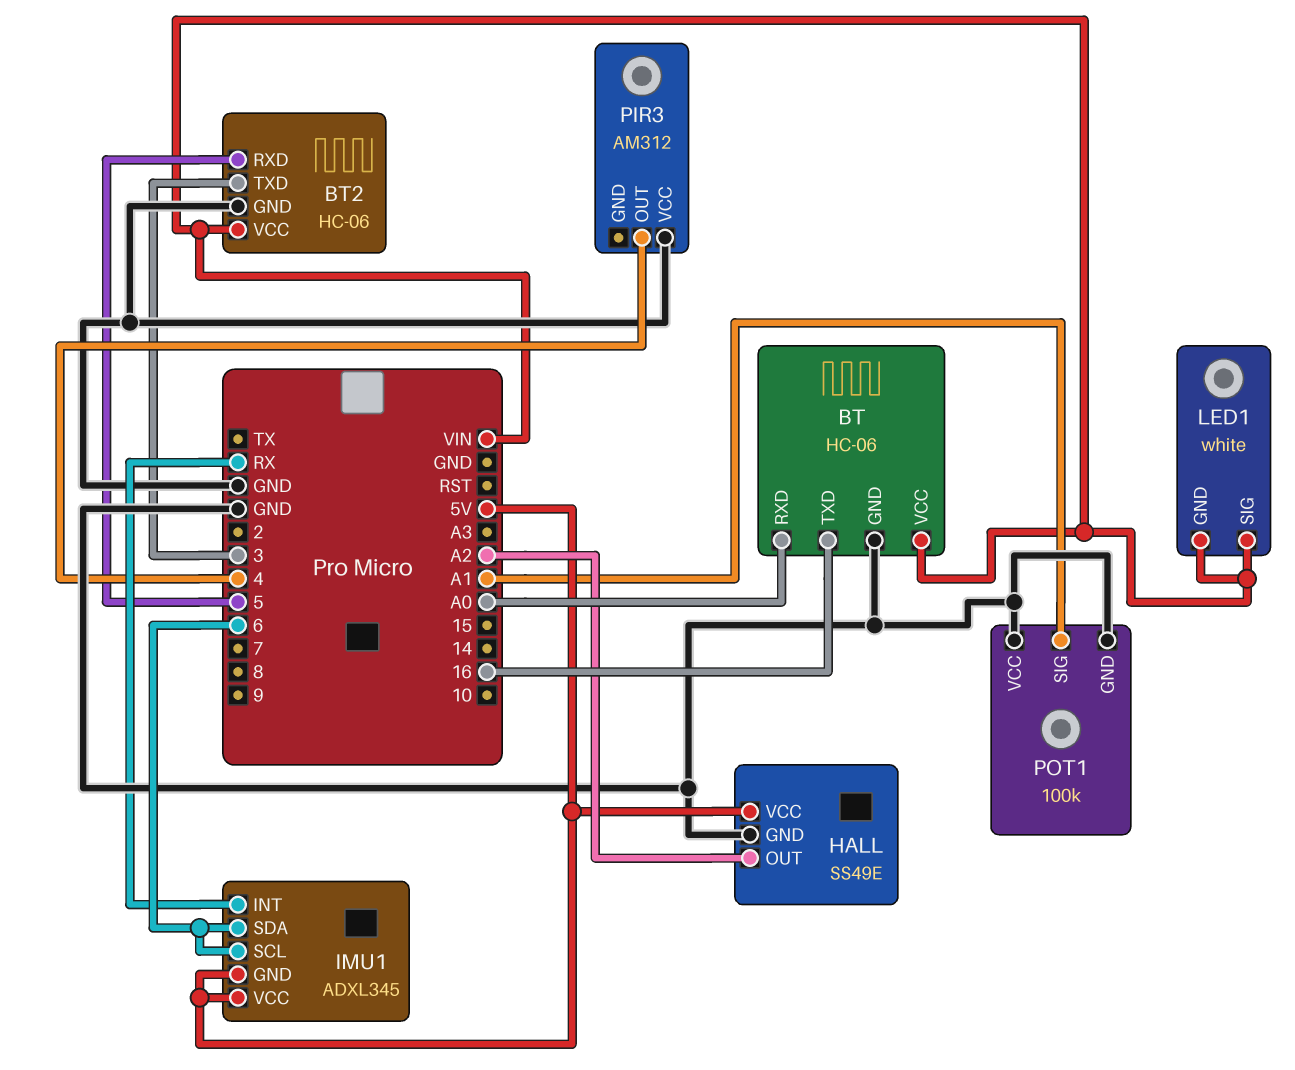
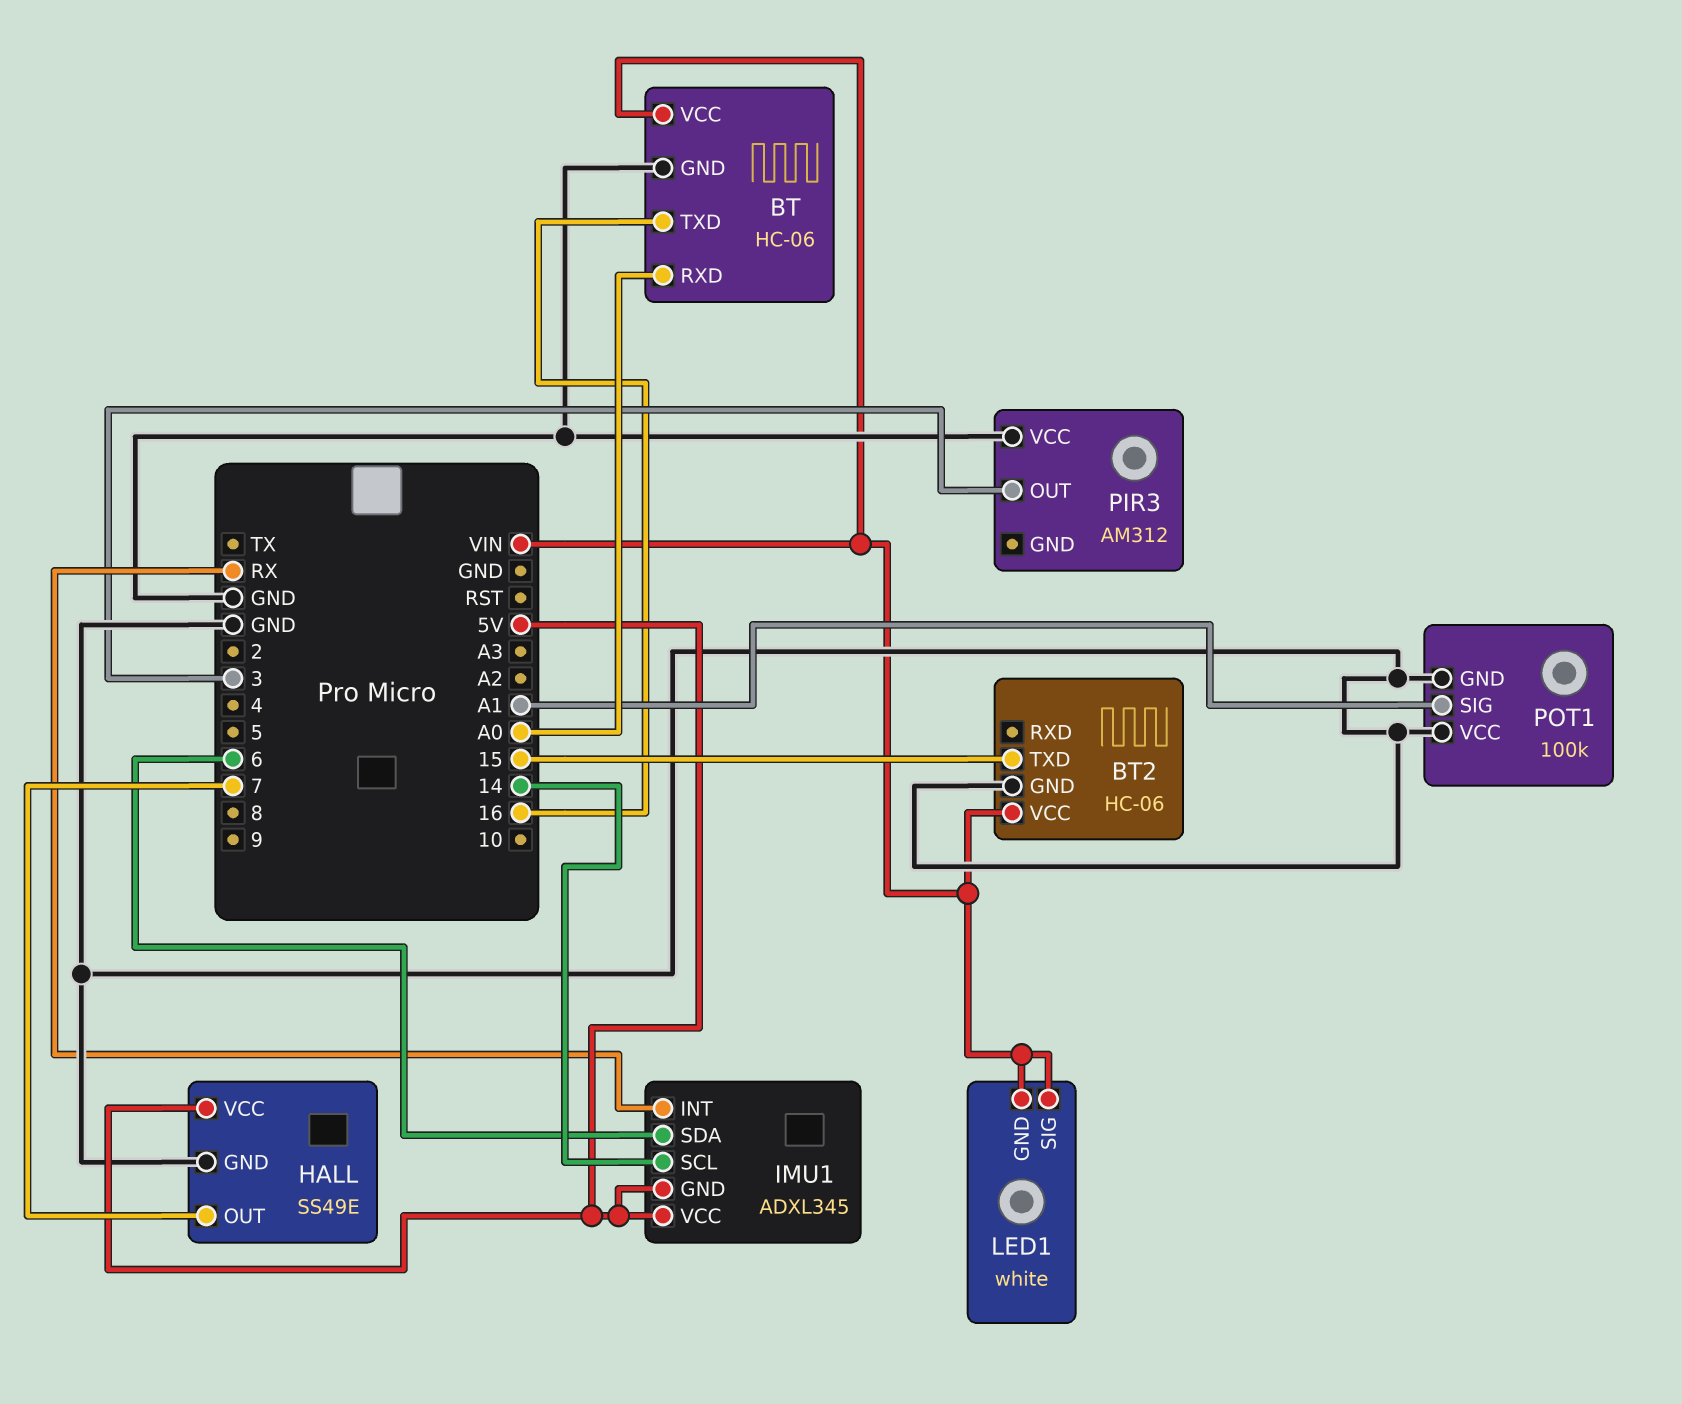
BT2 pin RXD: 5 -> none
BT2 pin TXD: 3 -> 15
HALL pin OUT: A2 -> 7
IMU1 pin SCL: 6 -> 14
PIR3 pin OUT: 4 -> 3

